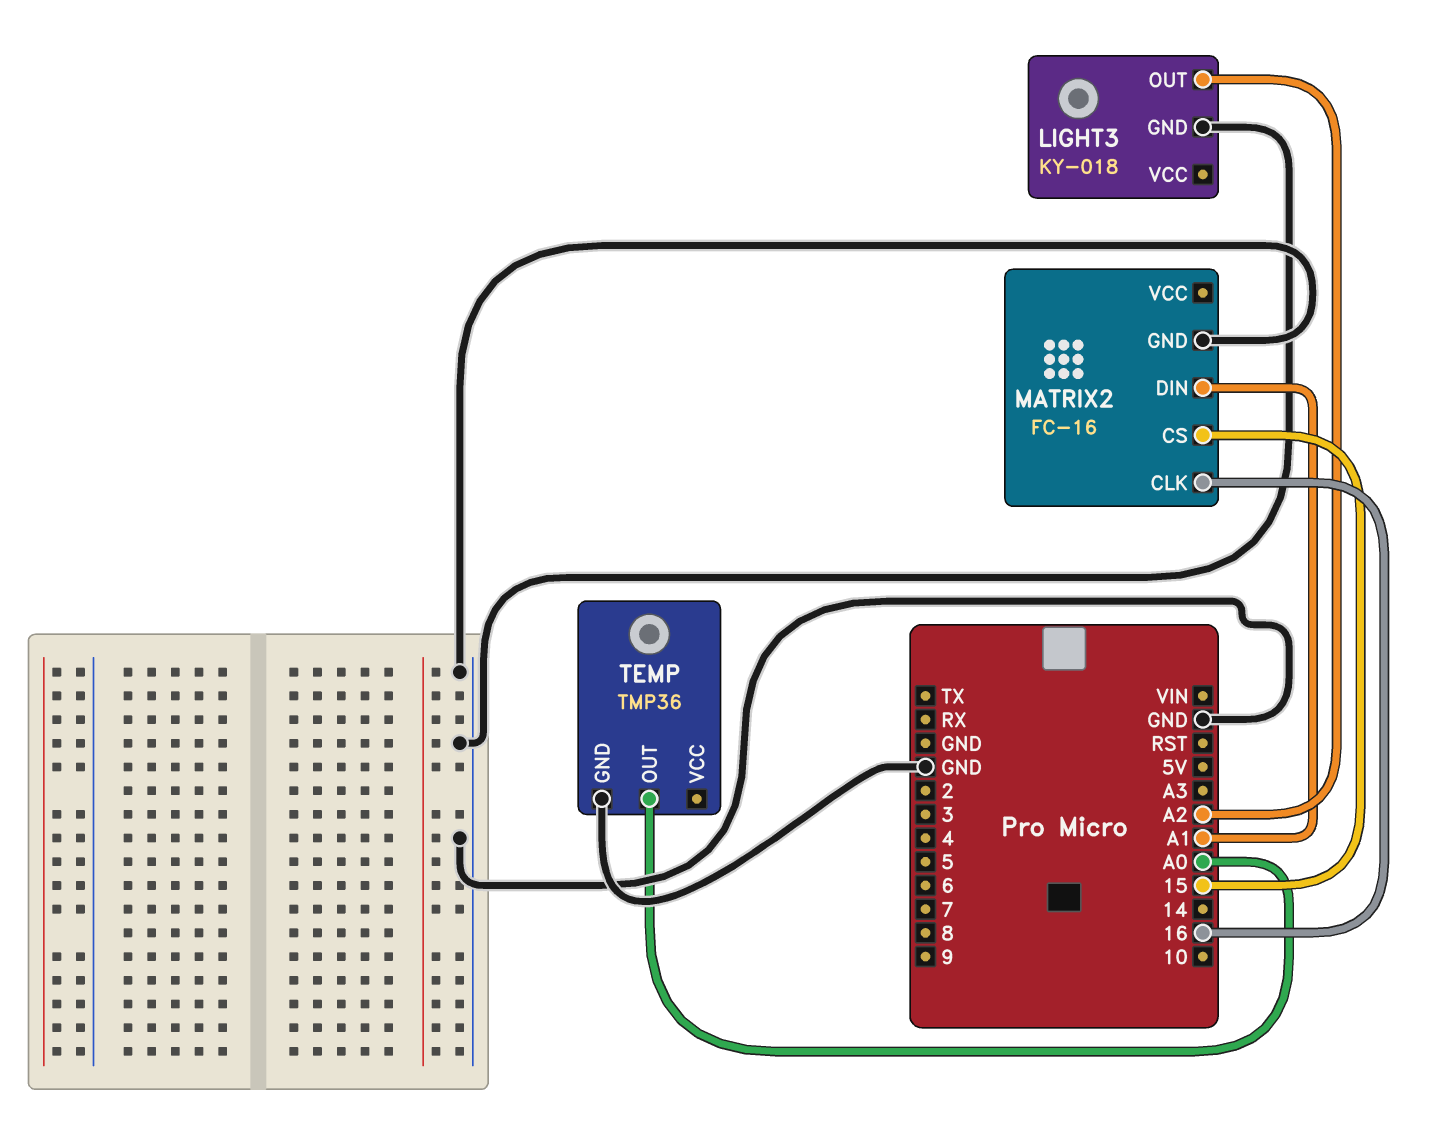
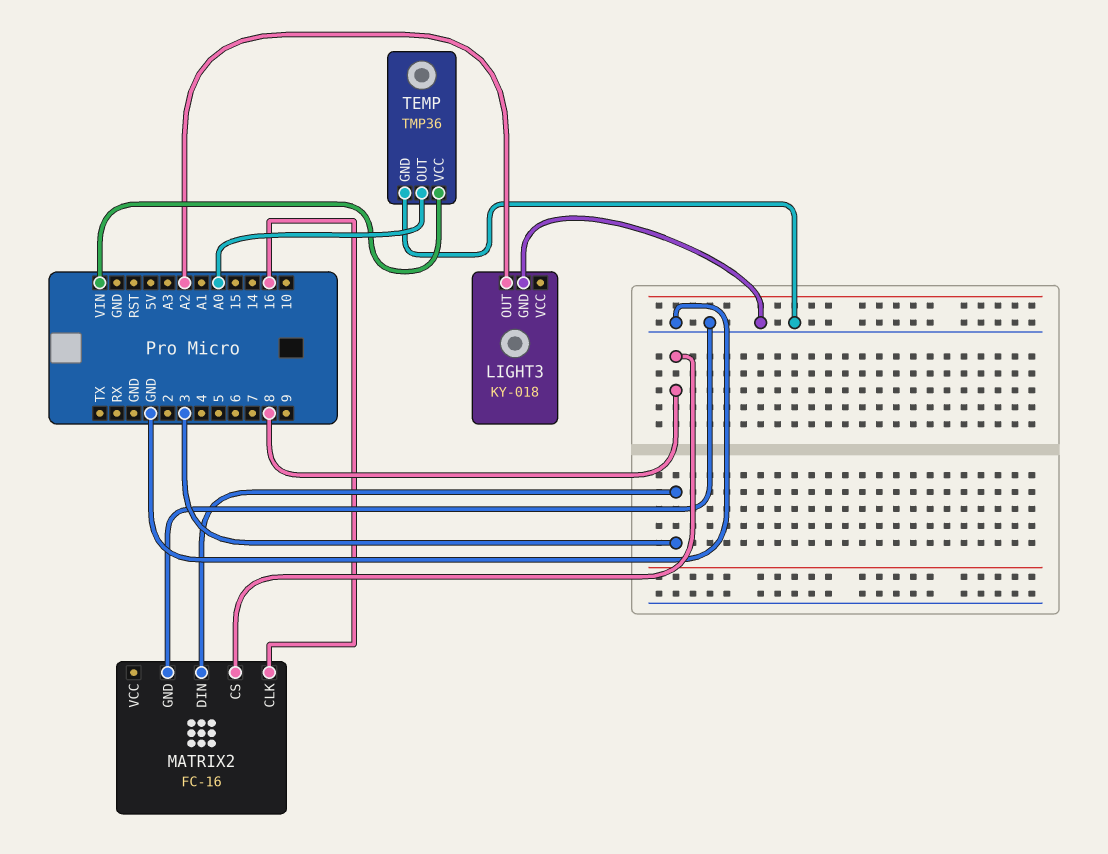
MATRIX2 pin CS: 15 -> 8
MATRIX2 pin DIN: A1 -> 3
TEMP pin VCC: none -> VIN

